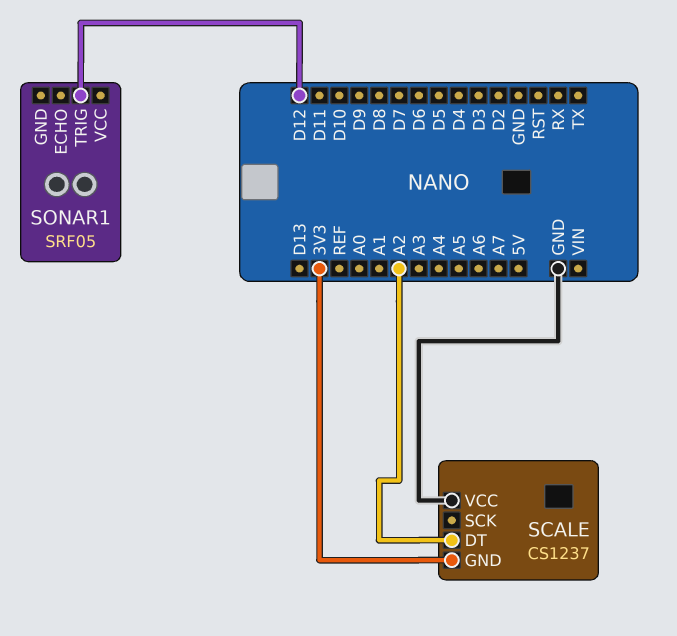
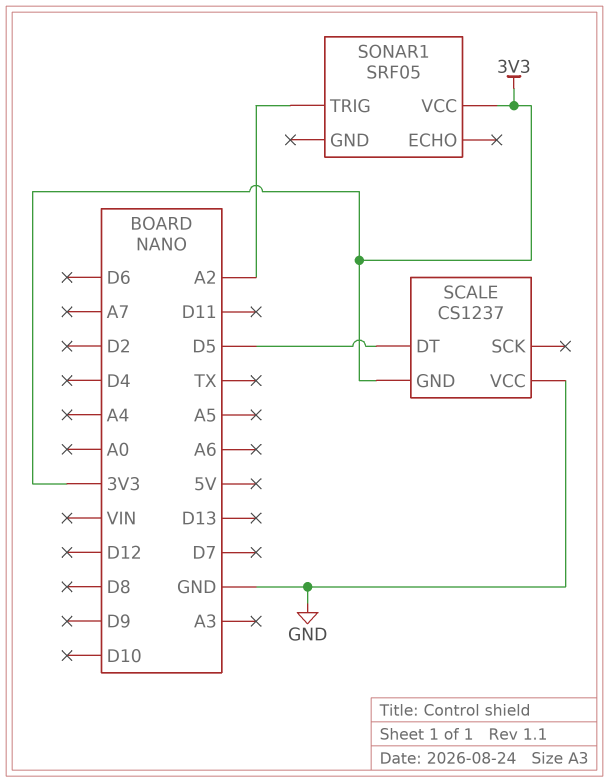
SCALE pin DT: A2 -> D5
SONAR1 pin TRIG: D12 -> A2
SONAR1 pin VCC: none -> 3V3

